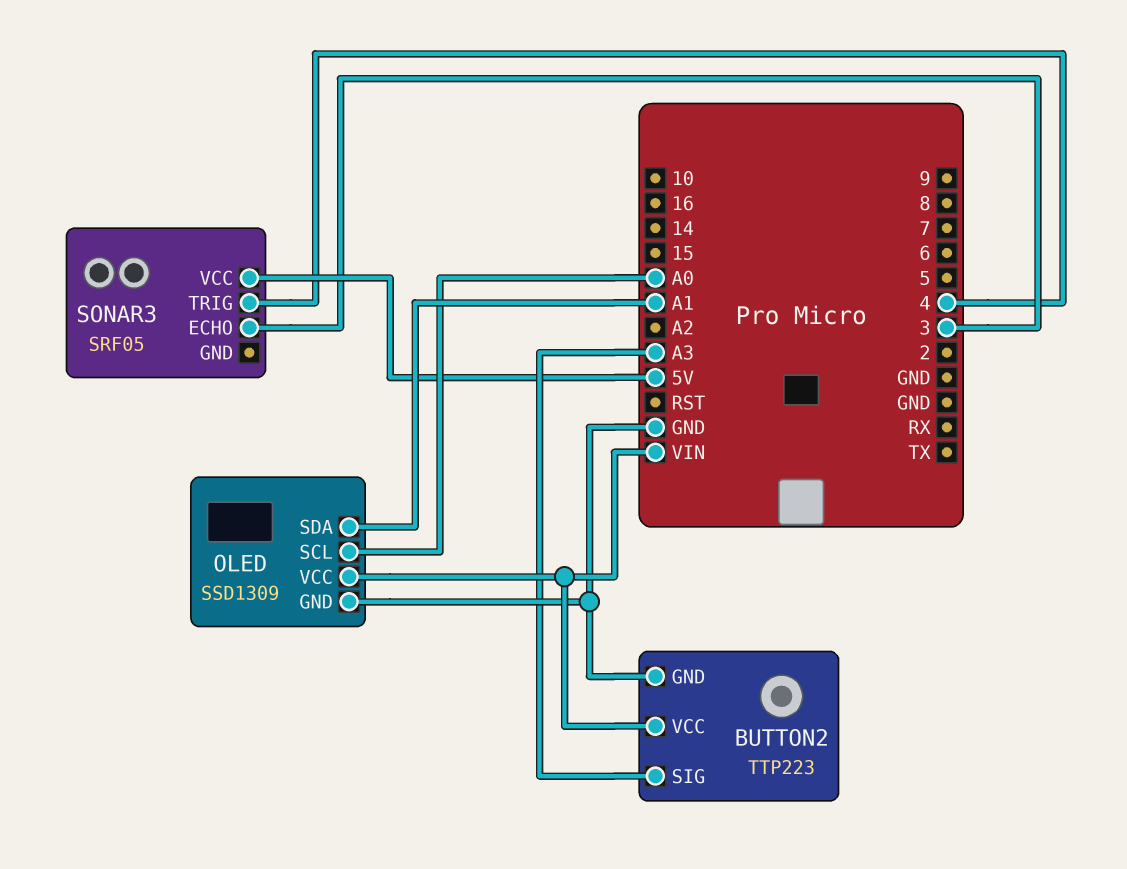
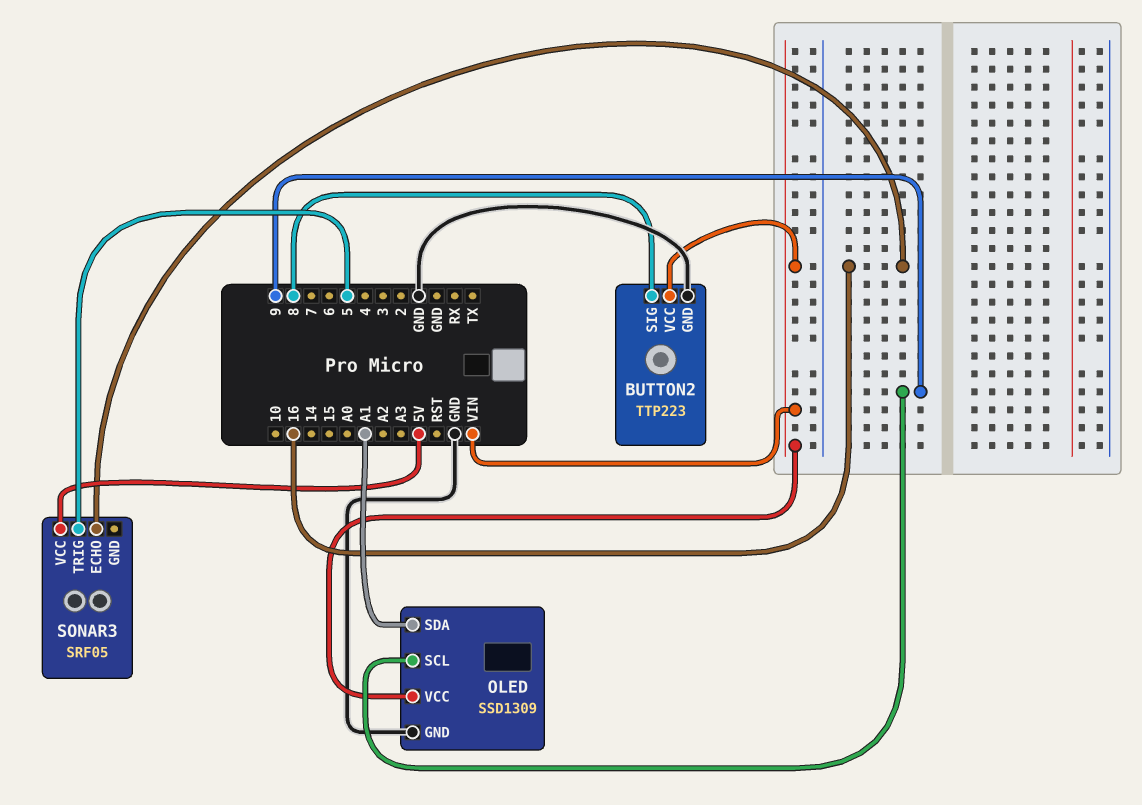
BUTTON2 pin SIG: A3 -> 8
OLED pin SCL: A0 -> 9
SONAR3 pin ECHO: 3 -> 16
SONAR3 pin TRIG: 4 -> 5

